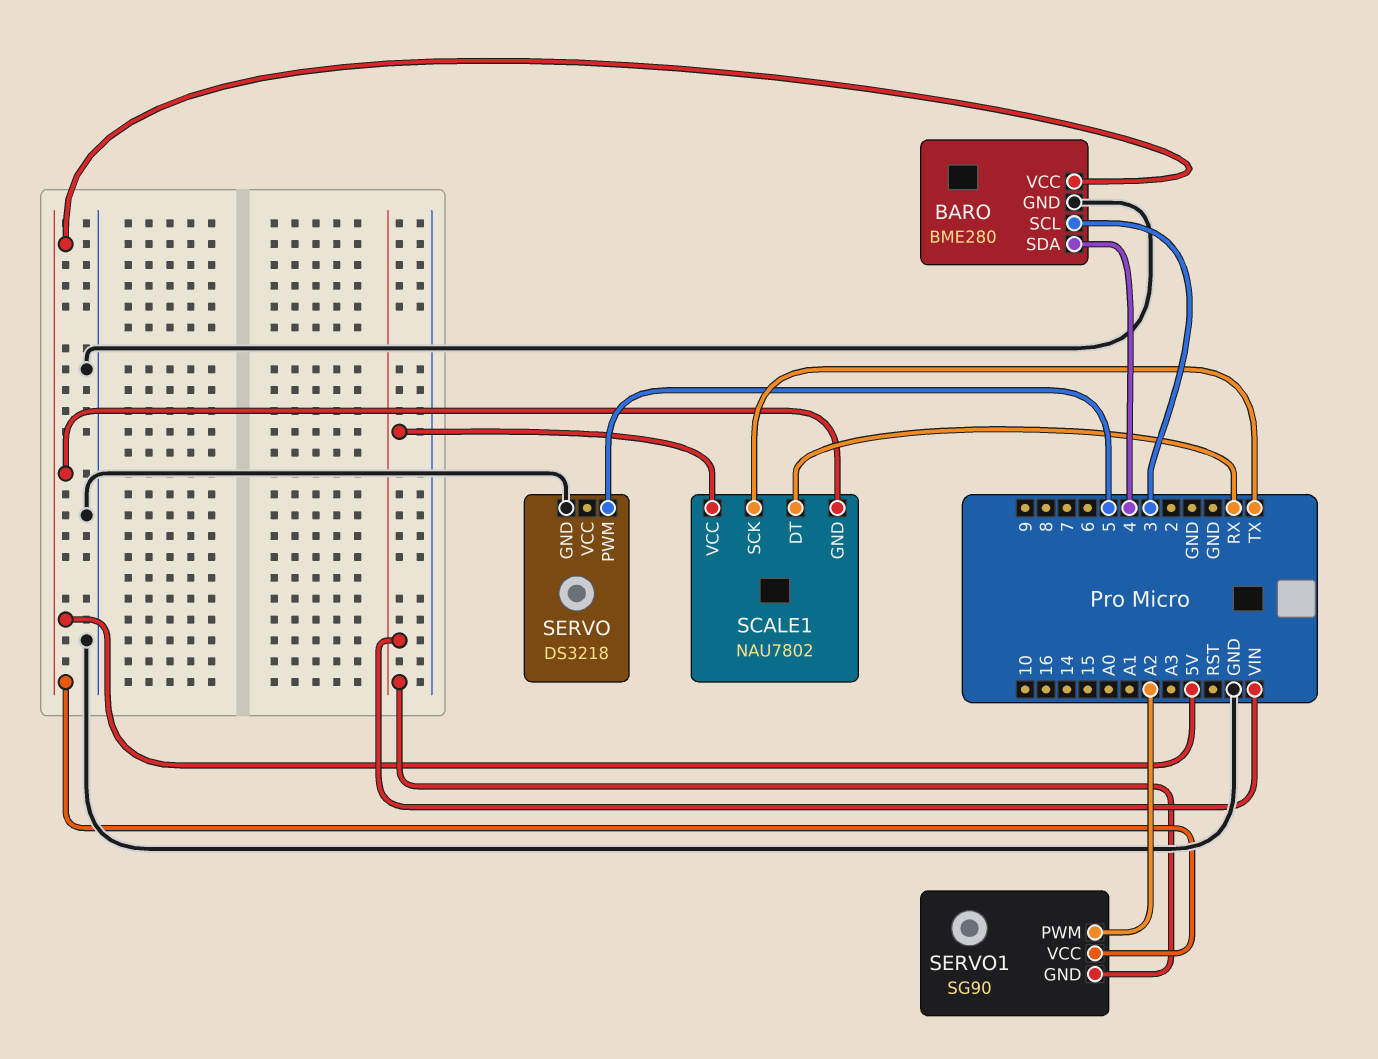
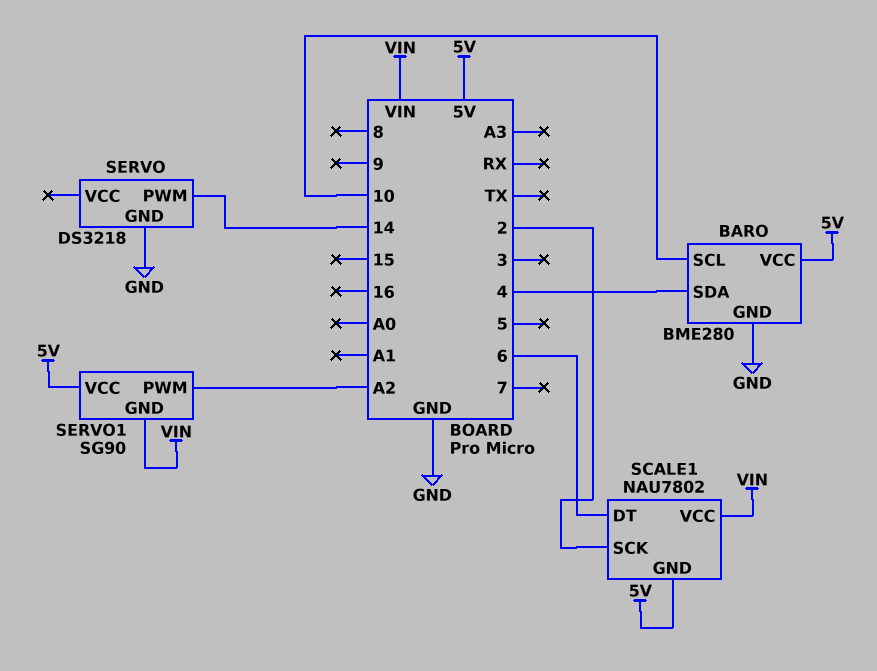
BARO pin SCL: 3 -> 10
SCALE1 pin DT: RX -> 6
SCALE1 pin SCK: TX -> 2
SERVO pin PWM: 5 -> 14

